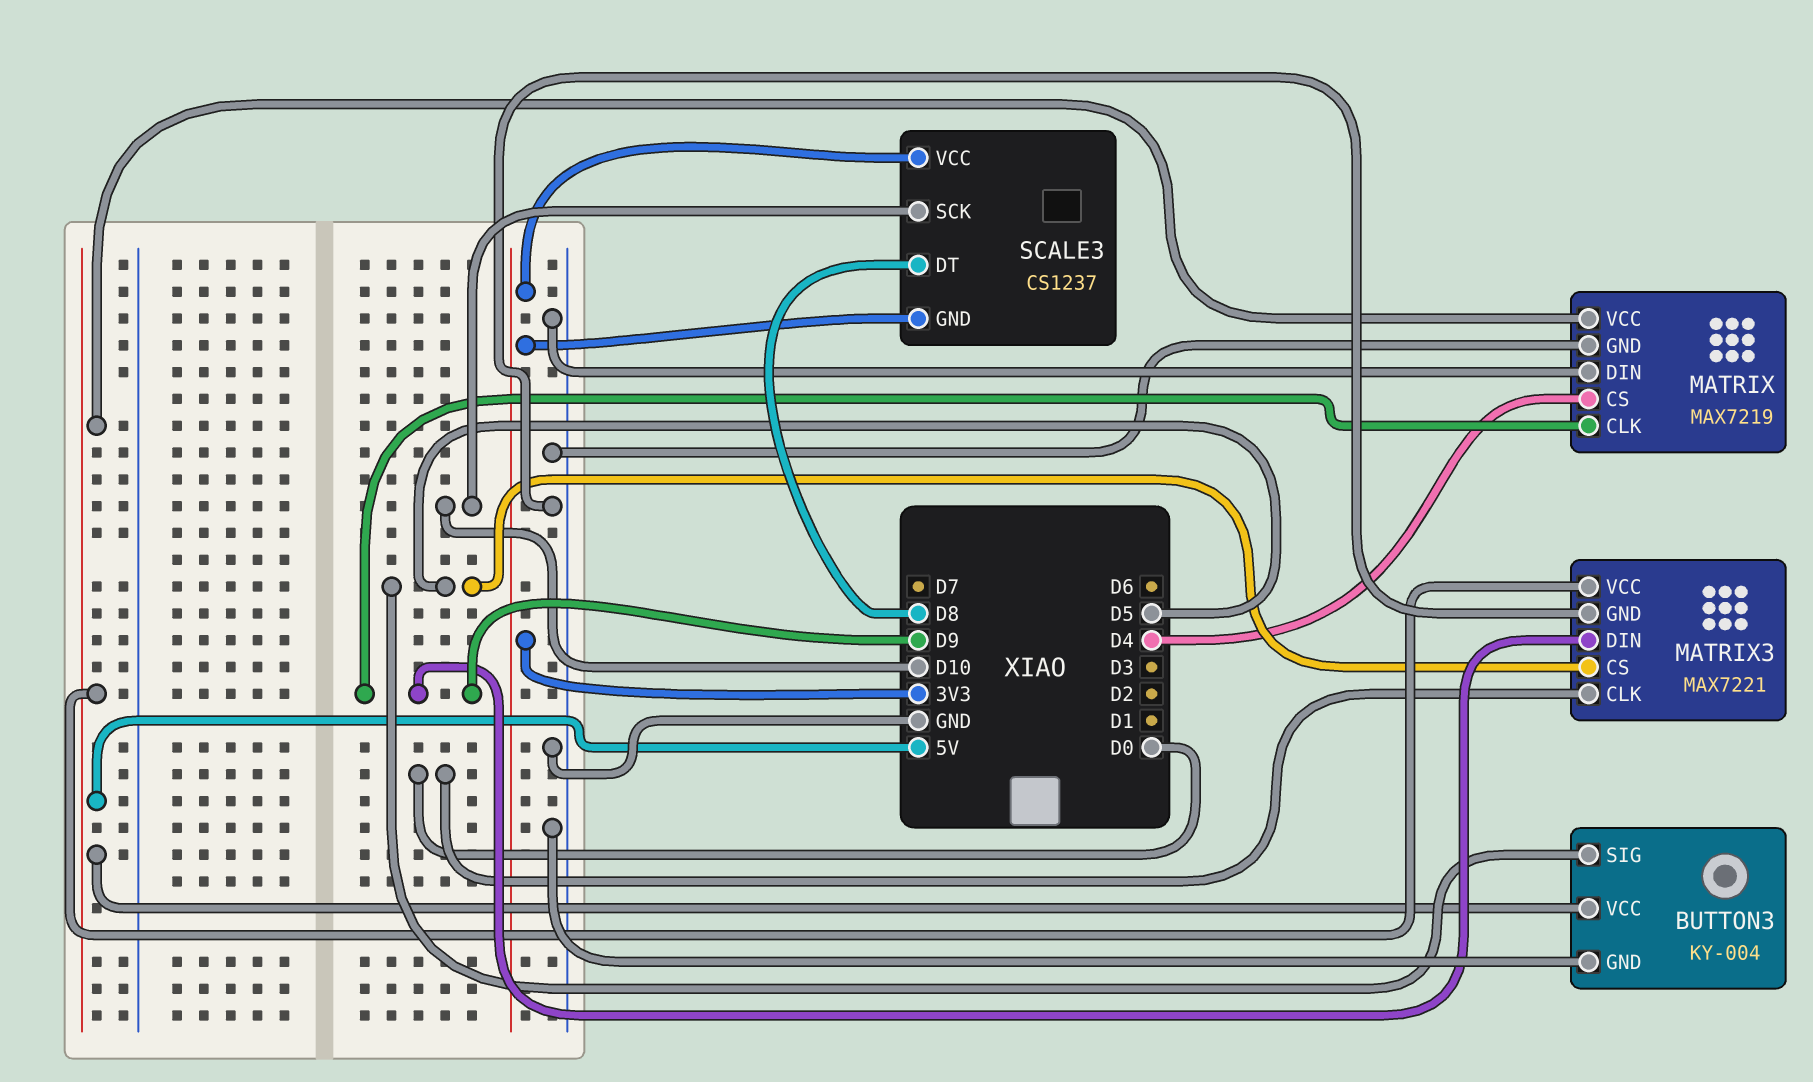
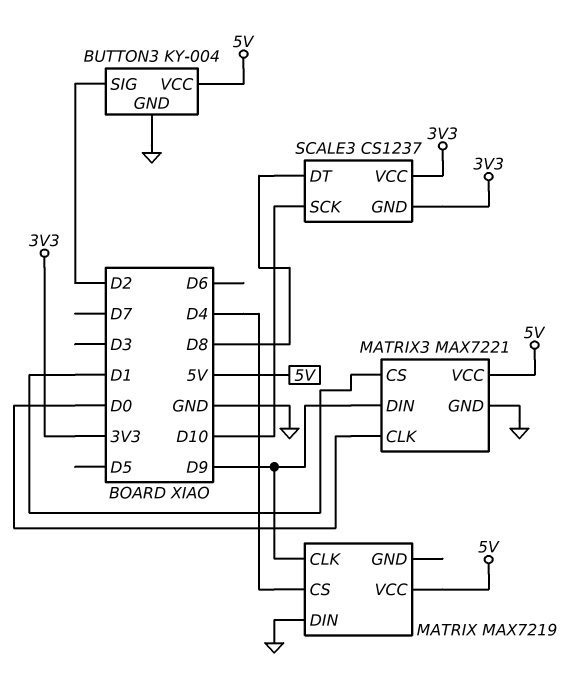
BUTTON3 pin SIG: D5 -> D2
MATRIX pin GND: GND -> none
MATRIX3 pin CS: D5 -> D1

